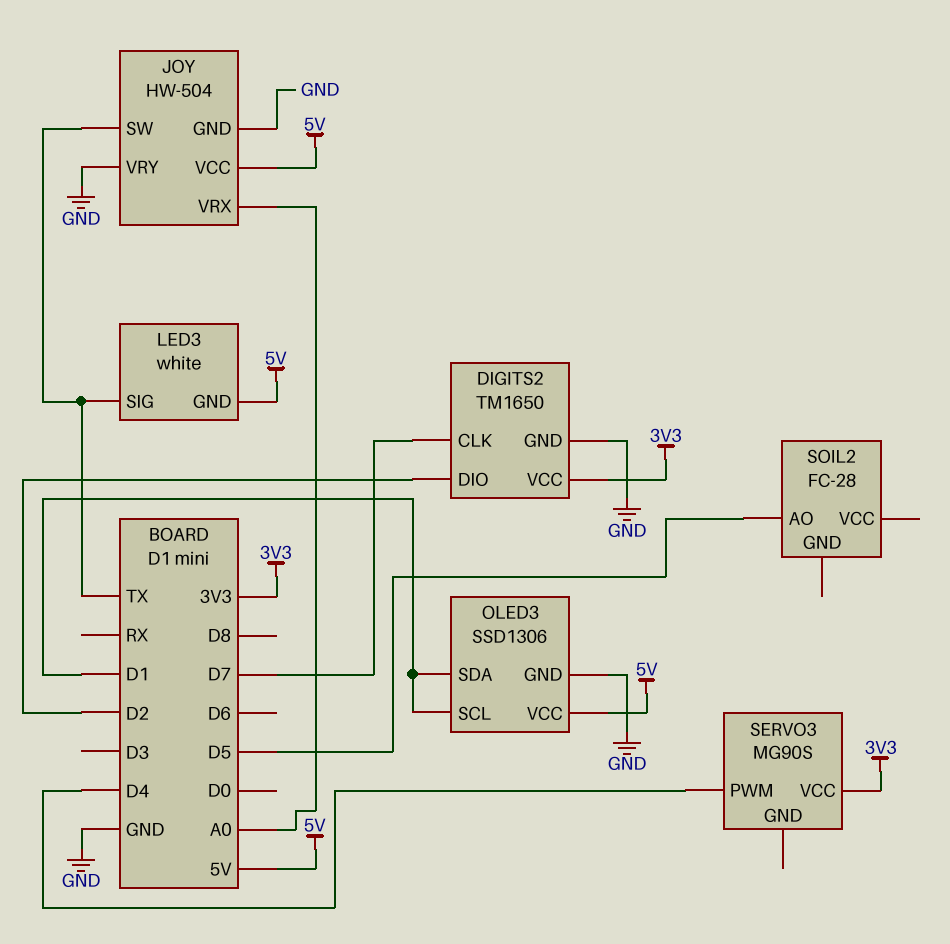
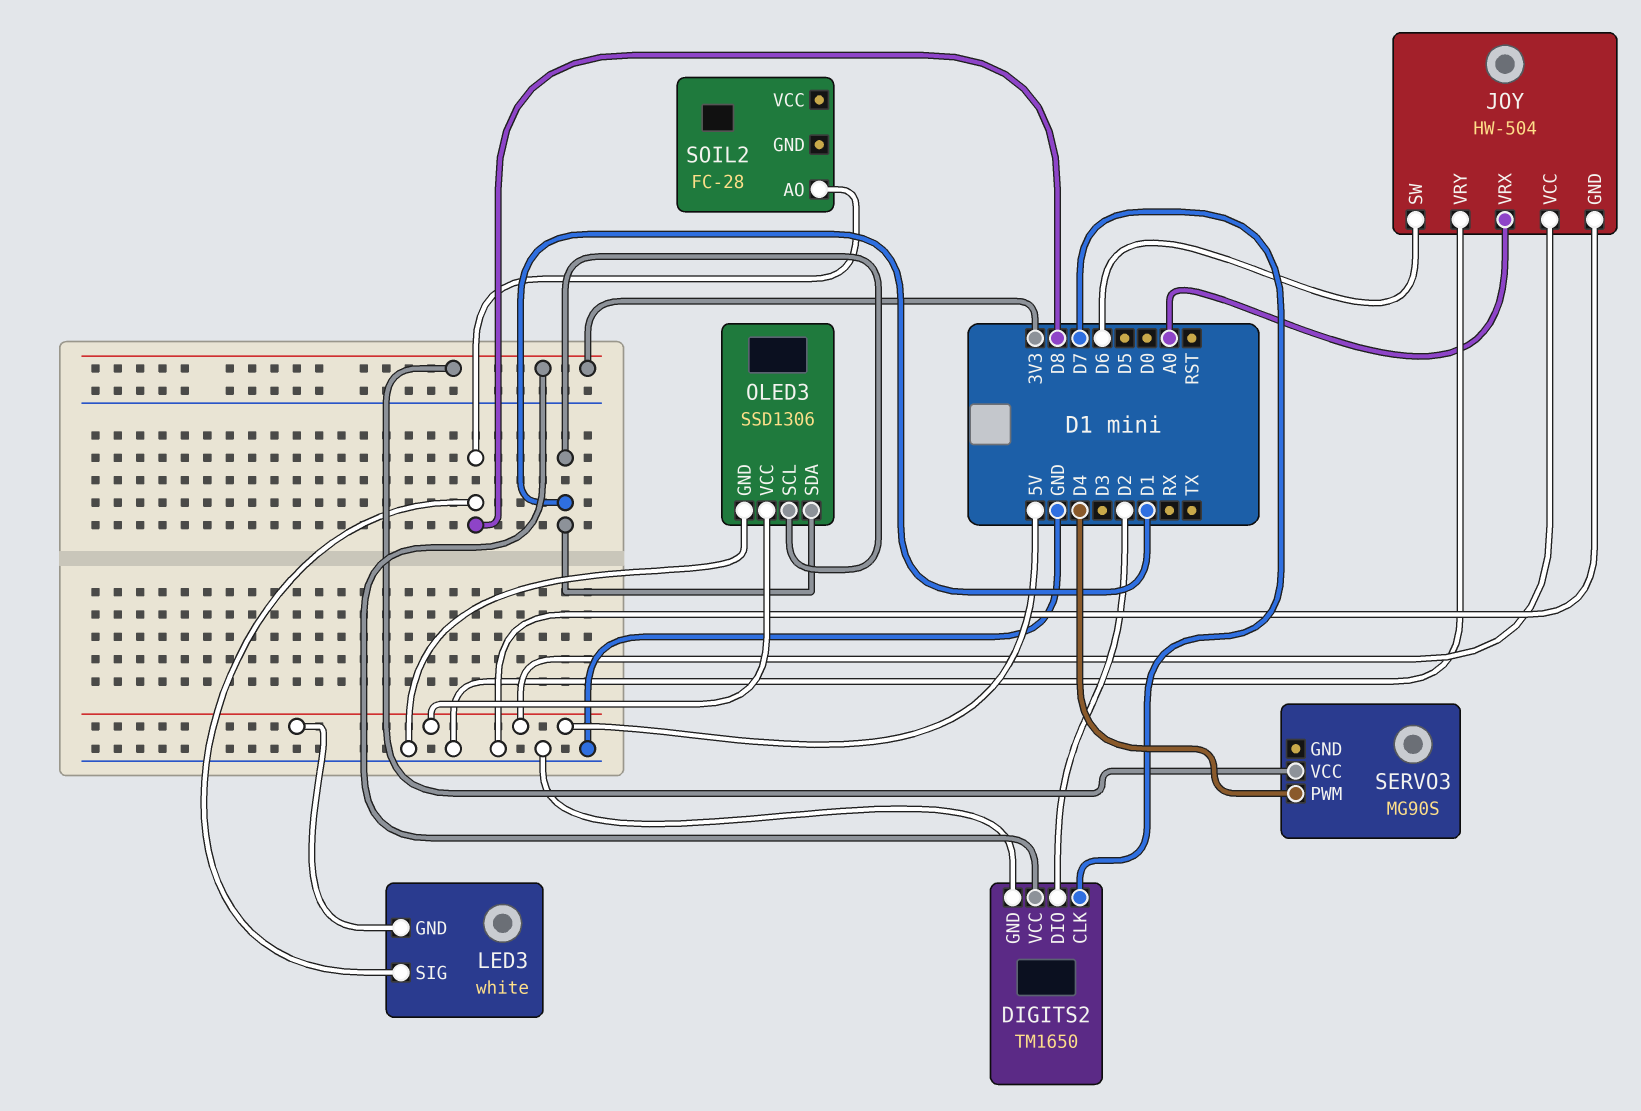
JOY pin SW: TX -> D6
LED3 pin SIG: TX -> D8
SOIL2 pin AO: D5 -> D8

